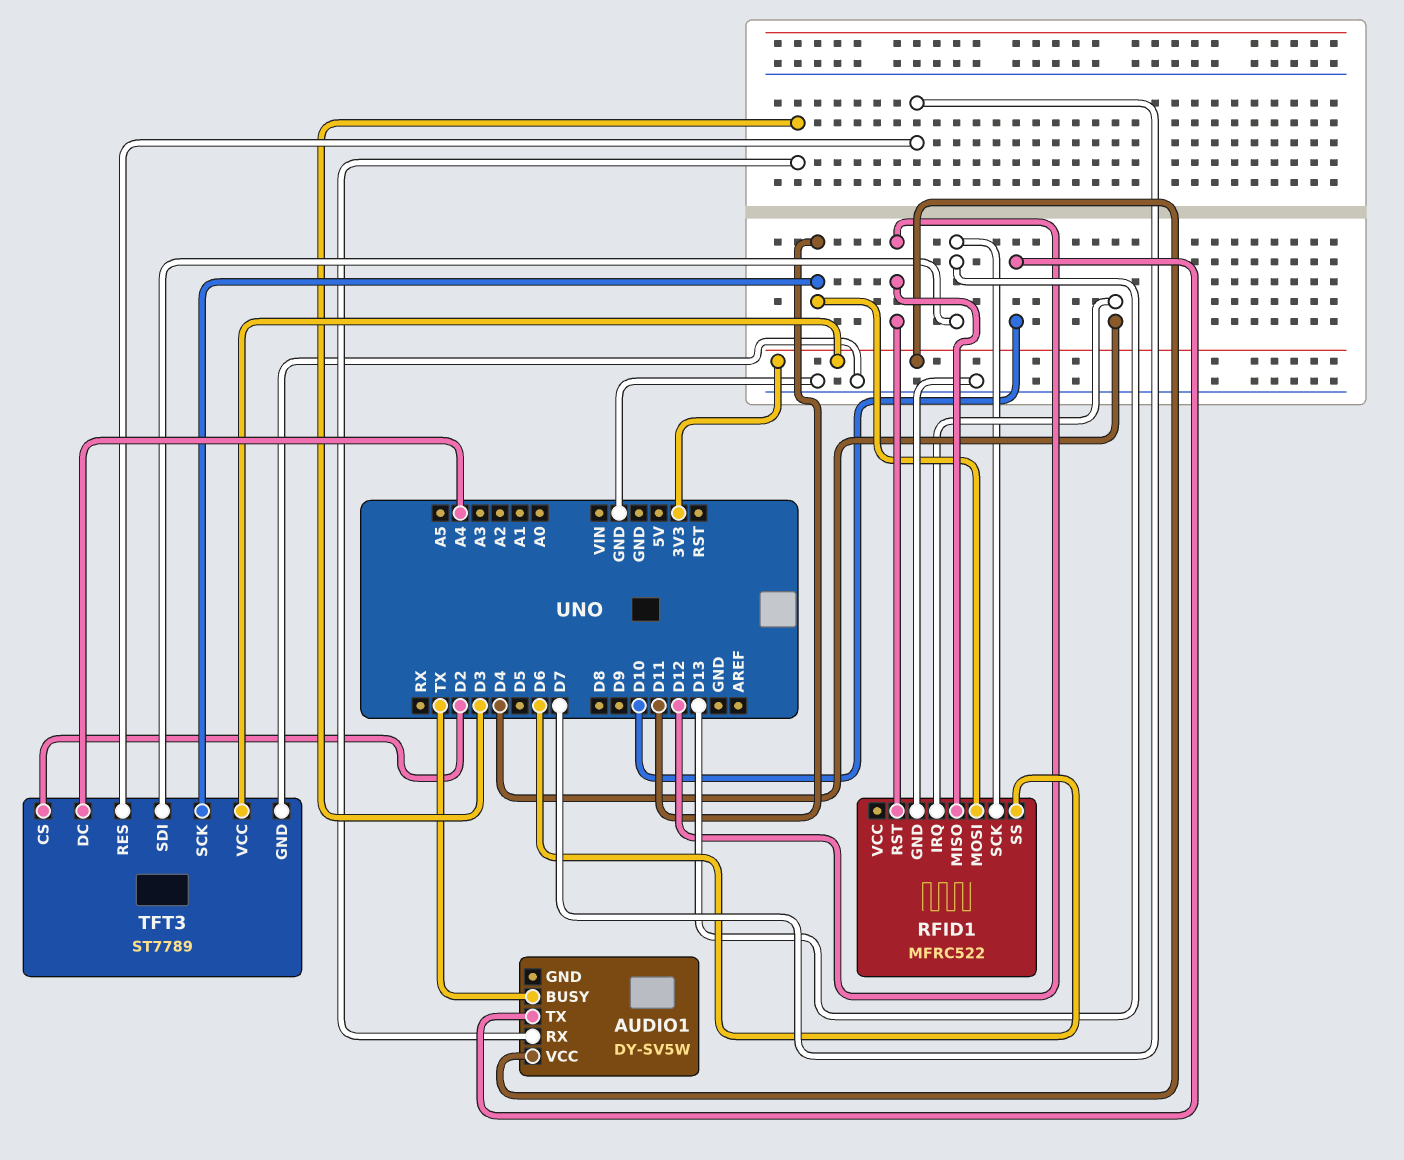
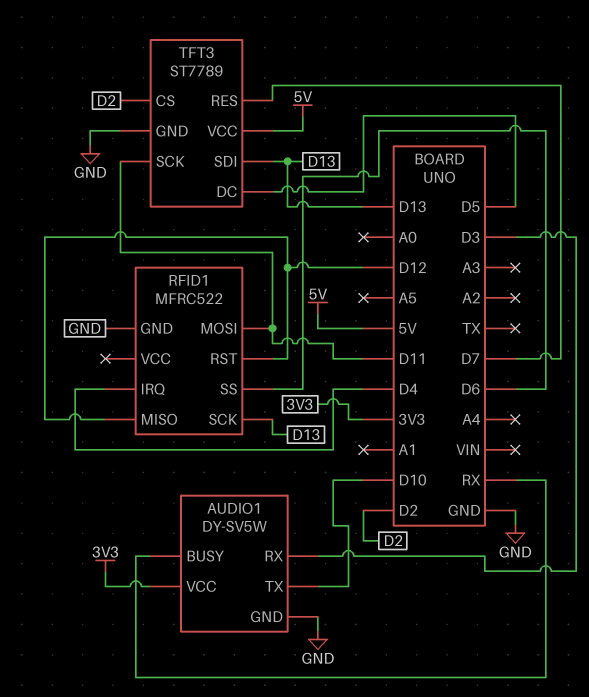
AUDIO1 pin BUSY: TX -> RX
AUDIO1 pin GND: none -> GND
TFT3 pin DC: A4 -> D5
TFT3 pin VCC: 3V3 -> 5V

